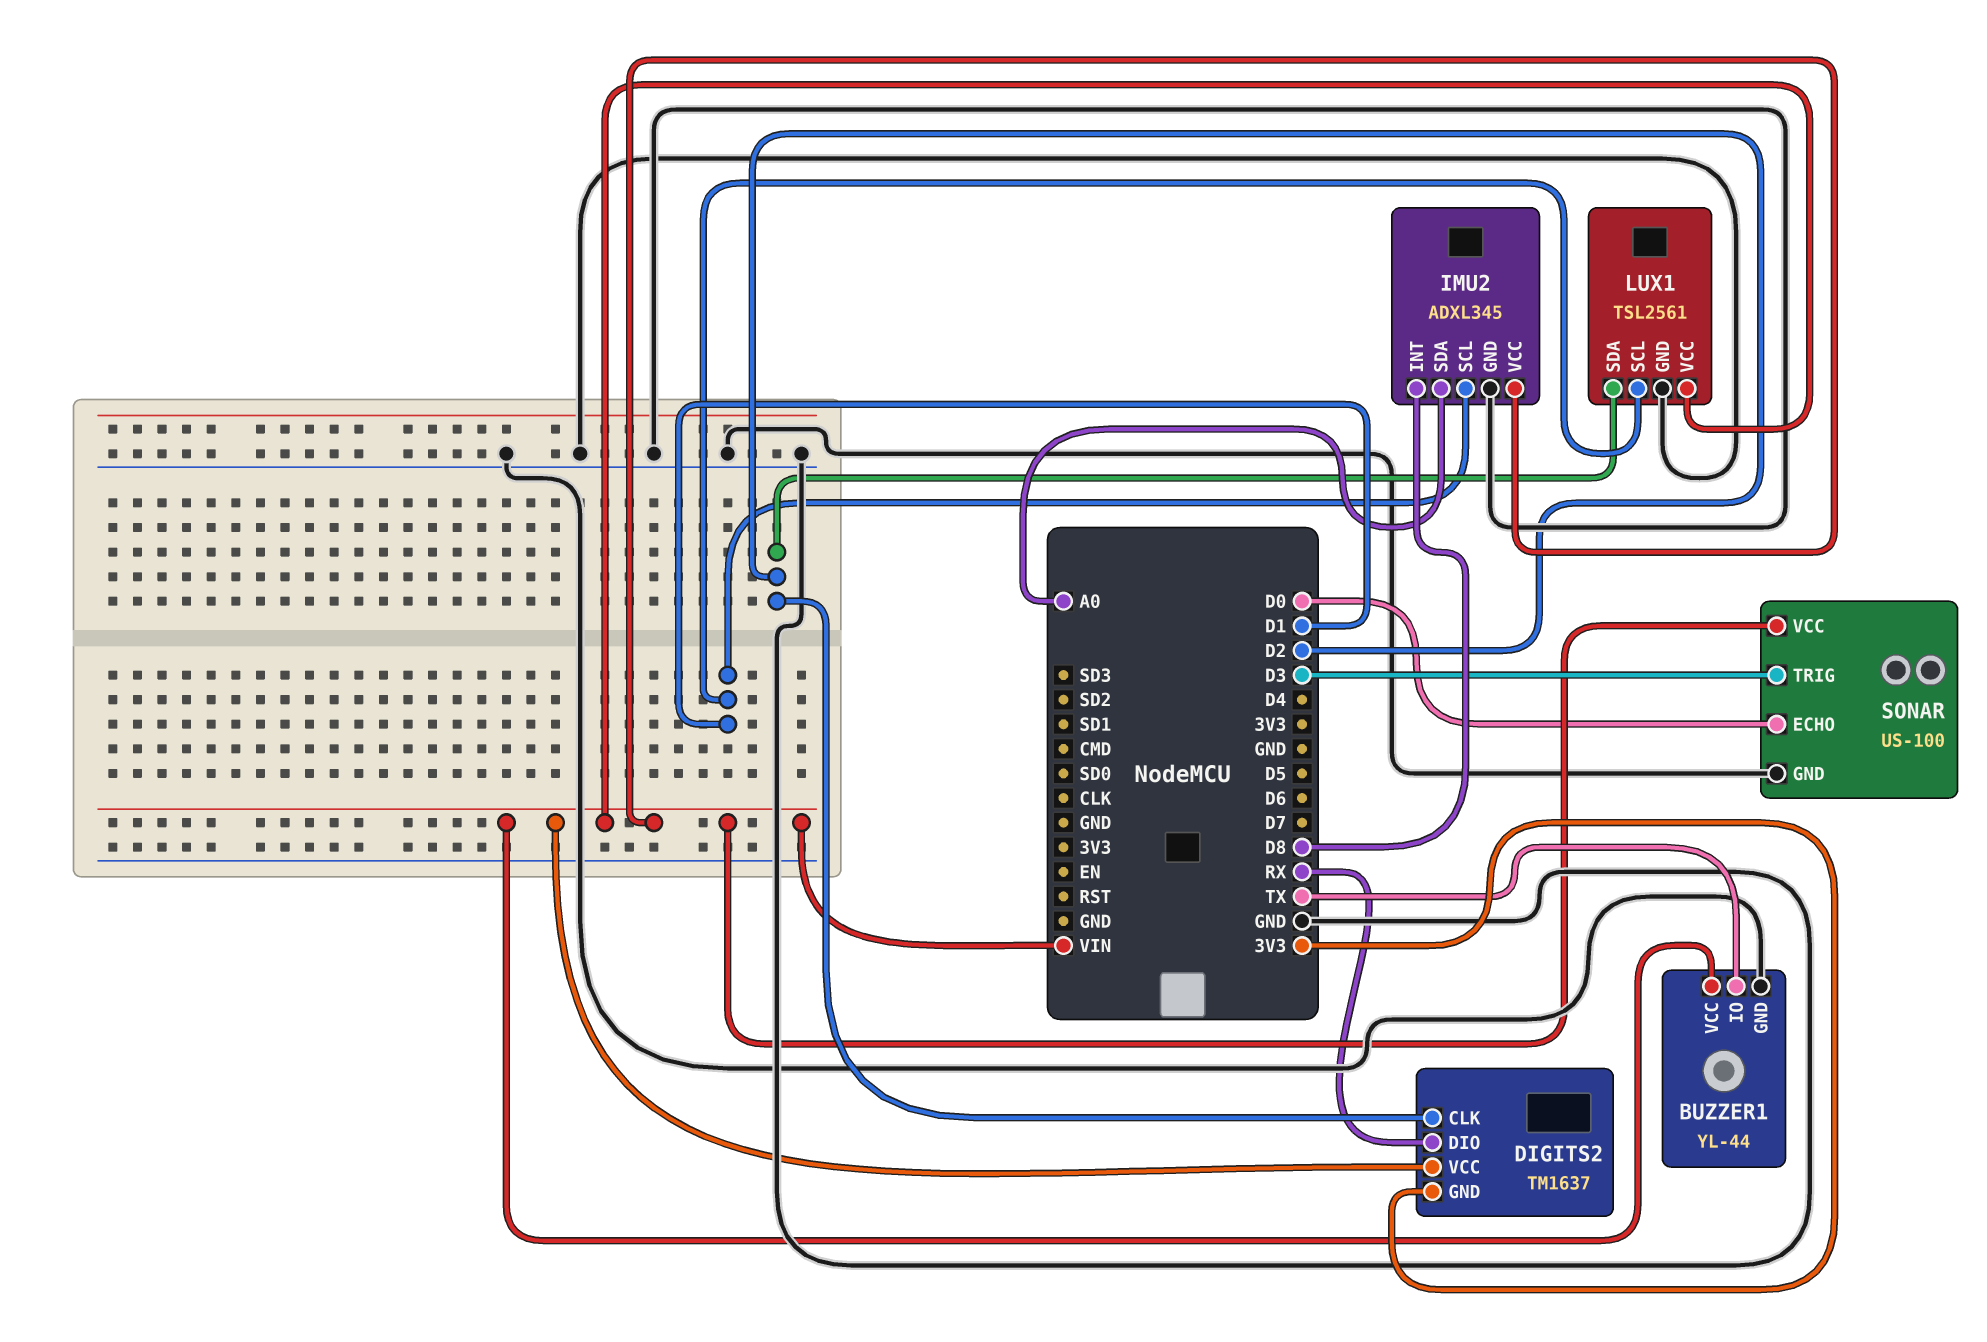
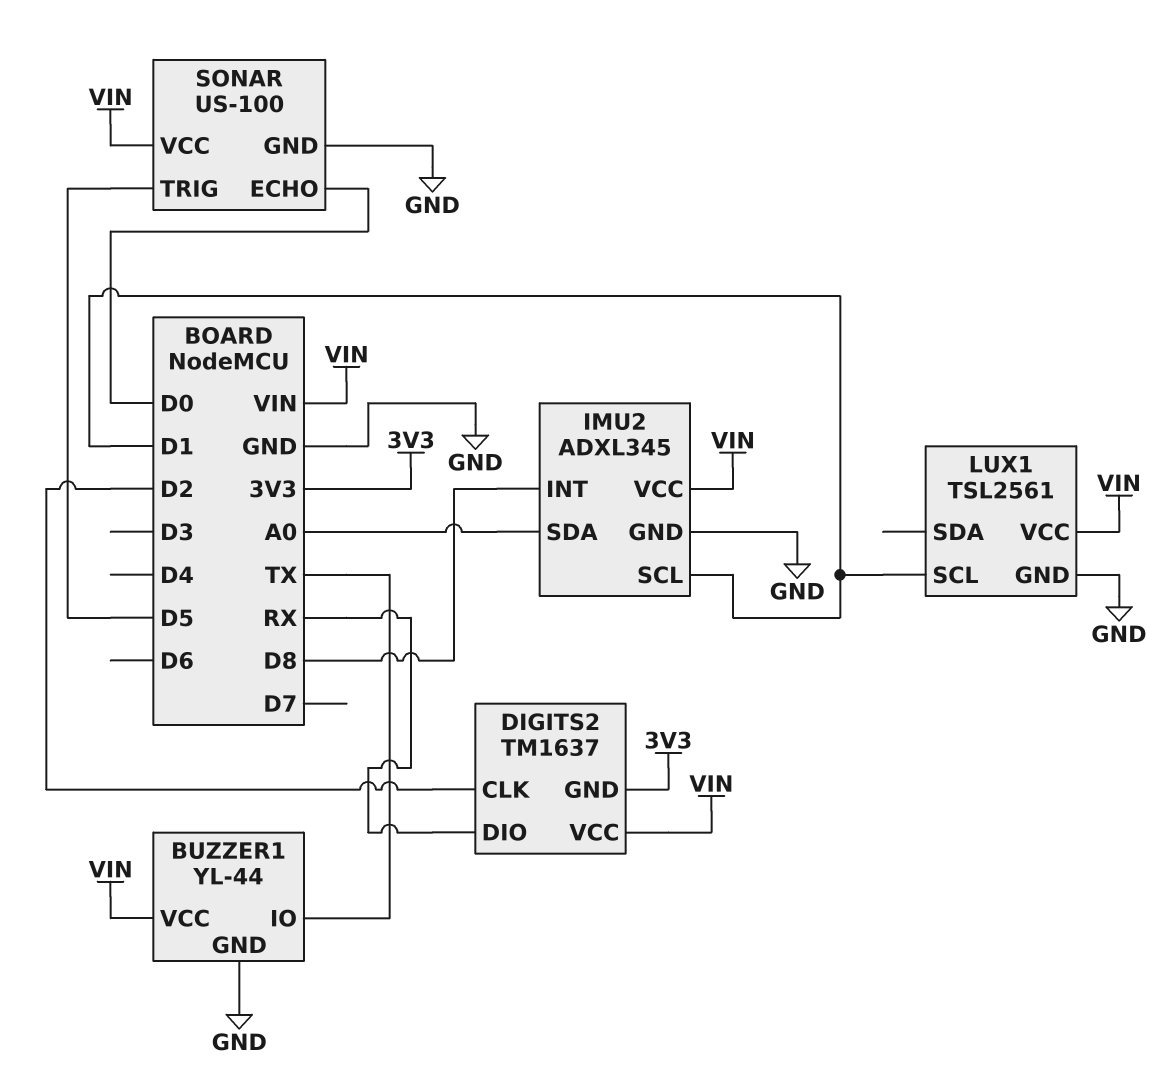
LUX1 pin SDA: D2 -> none
SONAR pin TRIG: D3 -> D5

